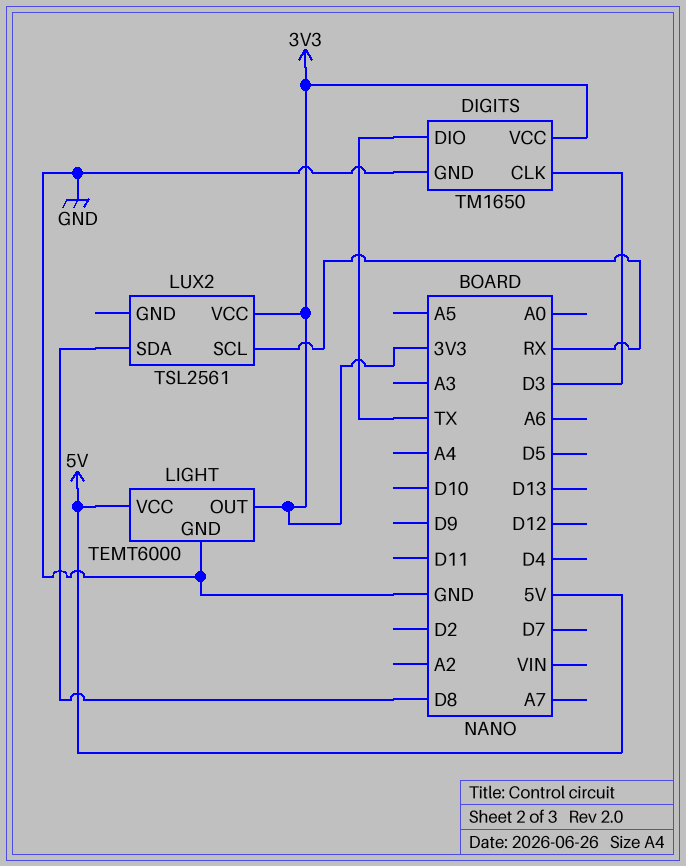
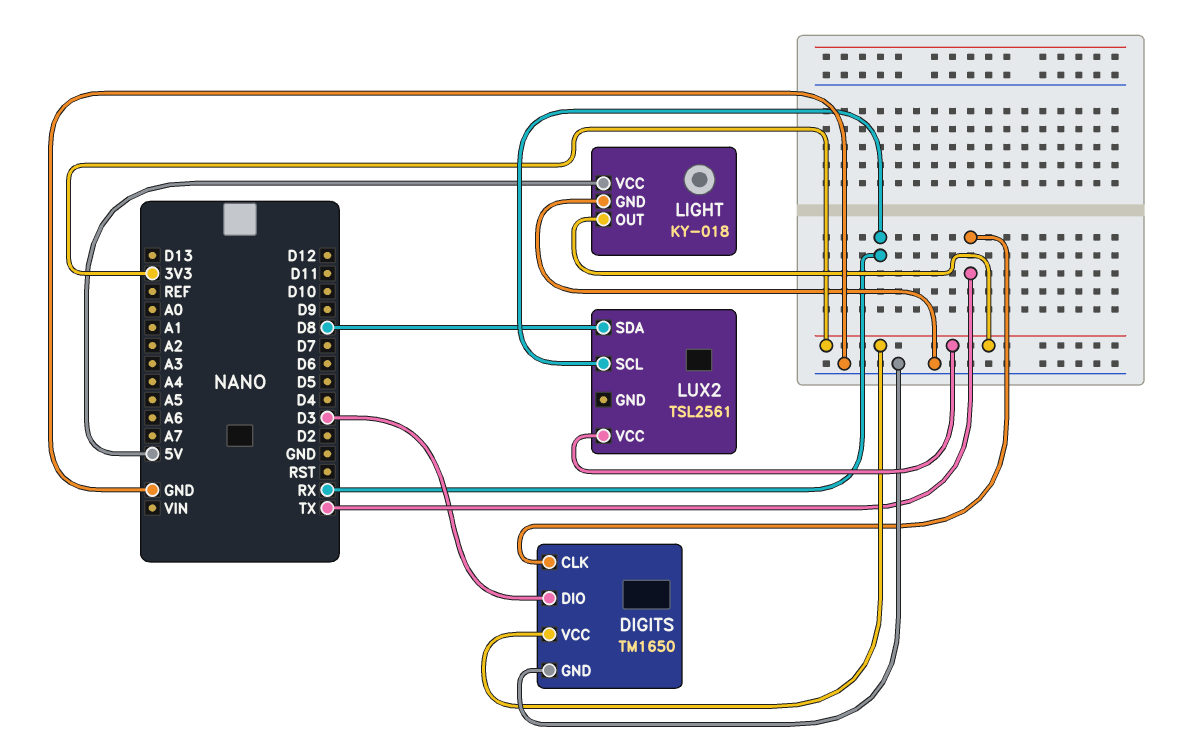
DIGITS pin CLK: D3 -> TX
DIGITS pin DIO: TX -> D3
LIGHT: TEMT6000 -> KY-018

